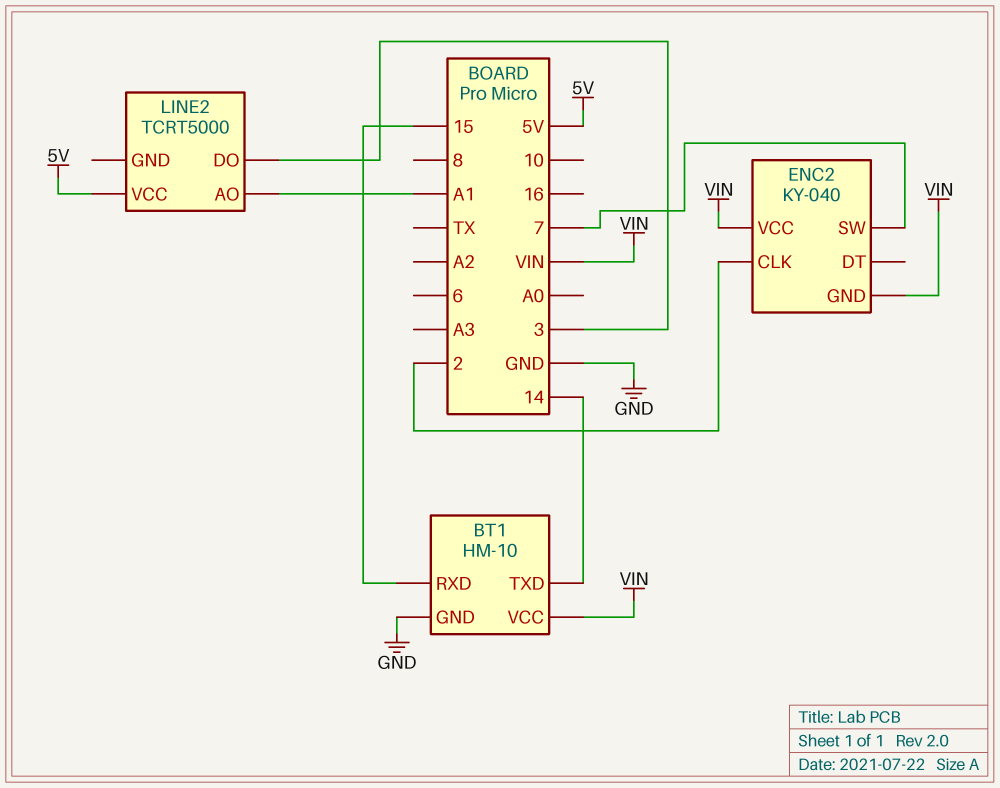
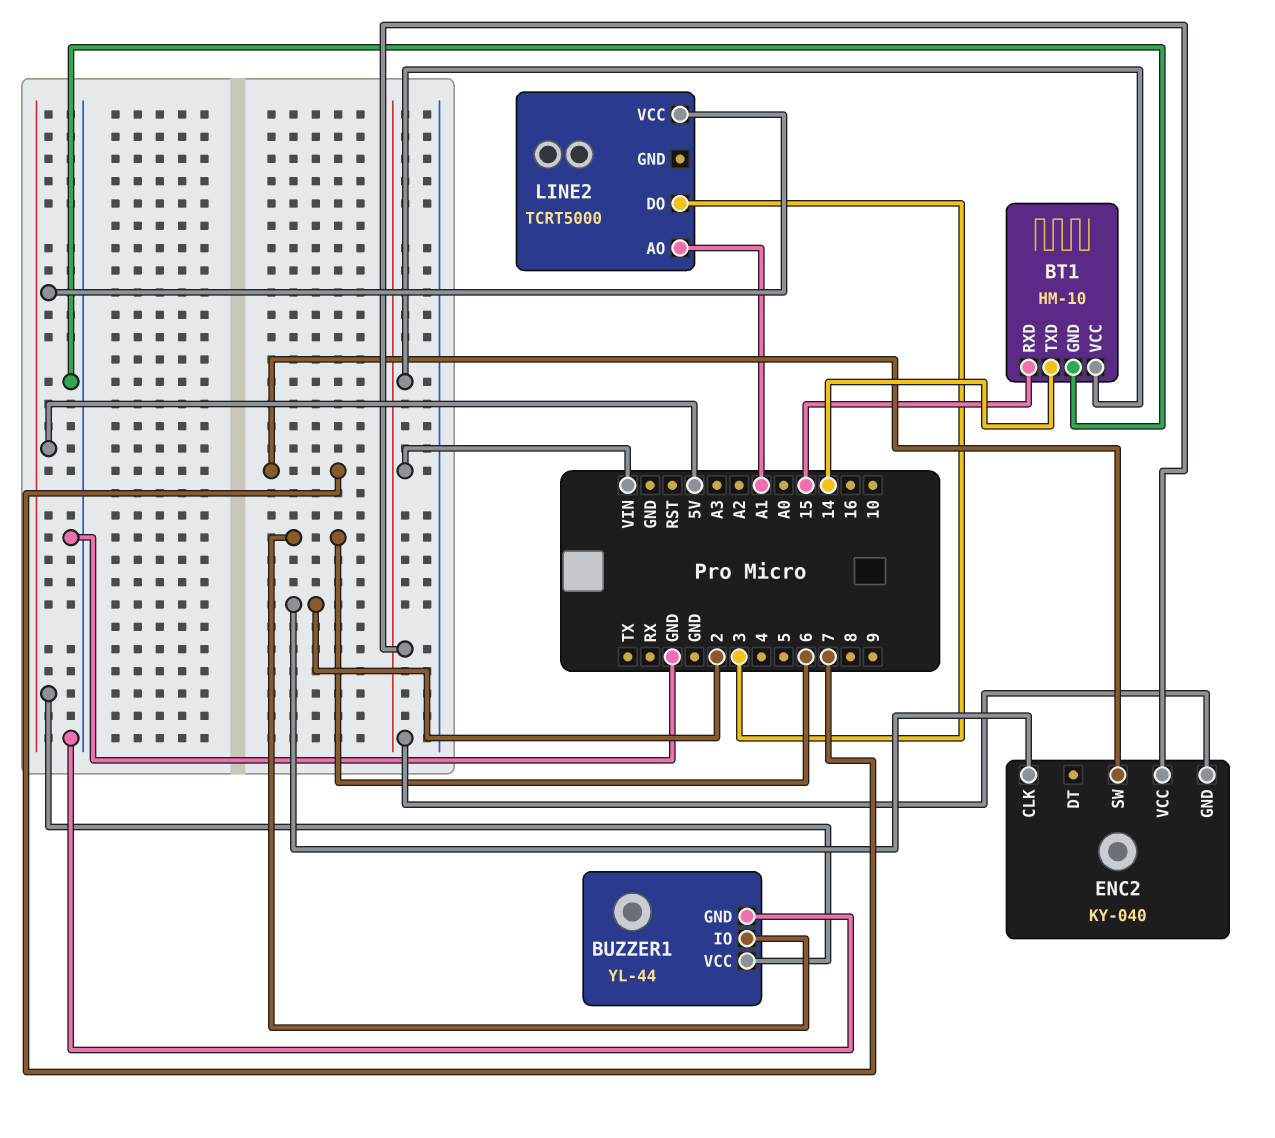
BUZZER1: none -> YL-44
BUZZER1 pin GND: none -> GND
BUZZER1 pin IO: none -> 6
BUZZER1 pin VCC: none -> 5V

